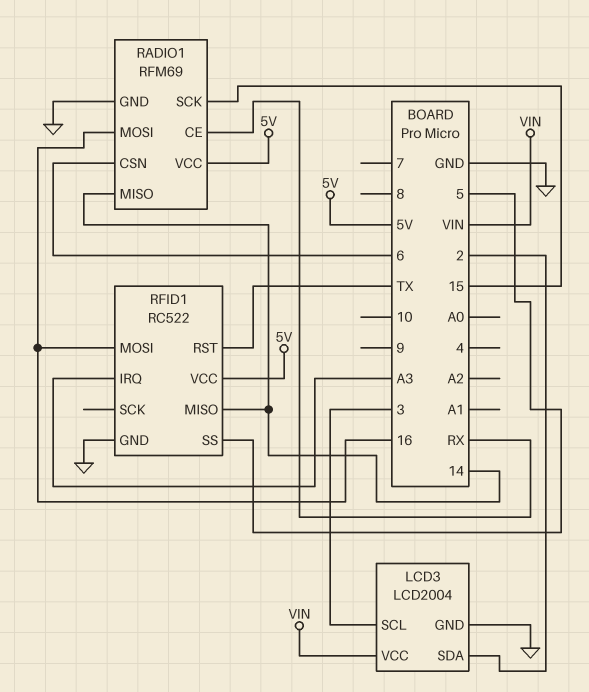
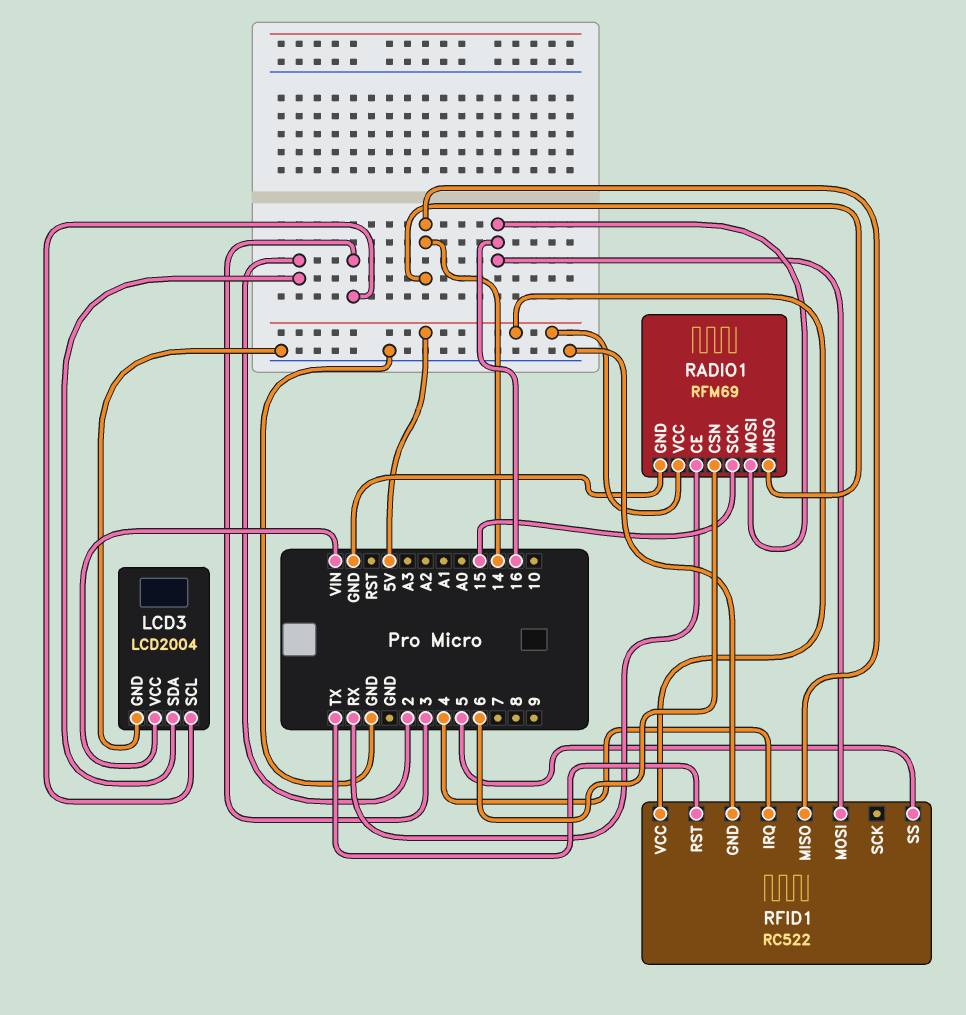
RFID1 pin IRQ: A3 -> 4

